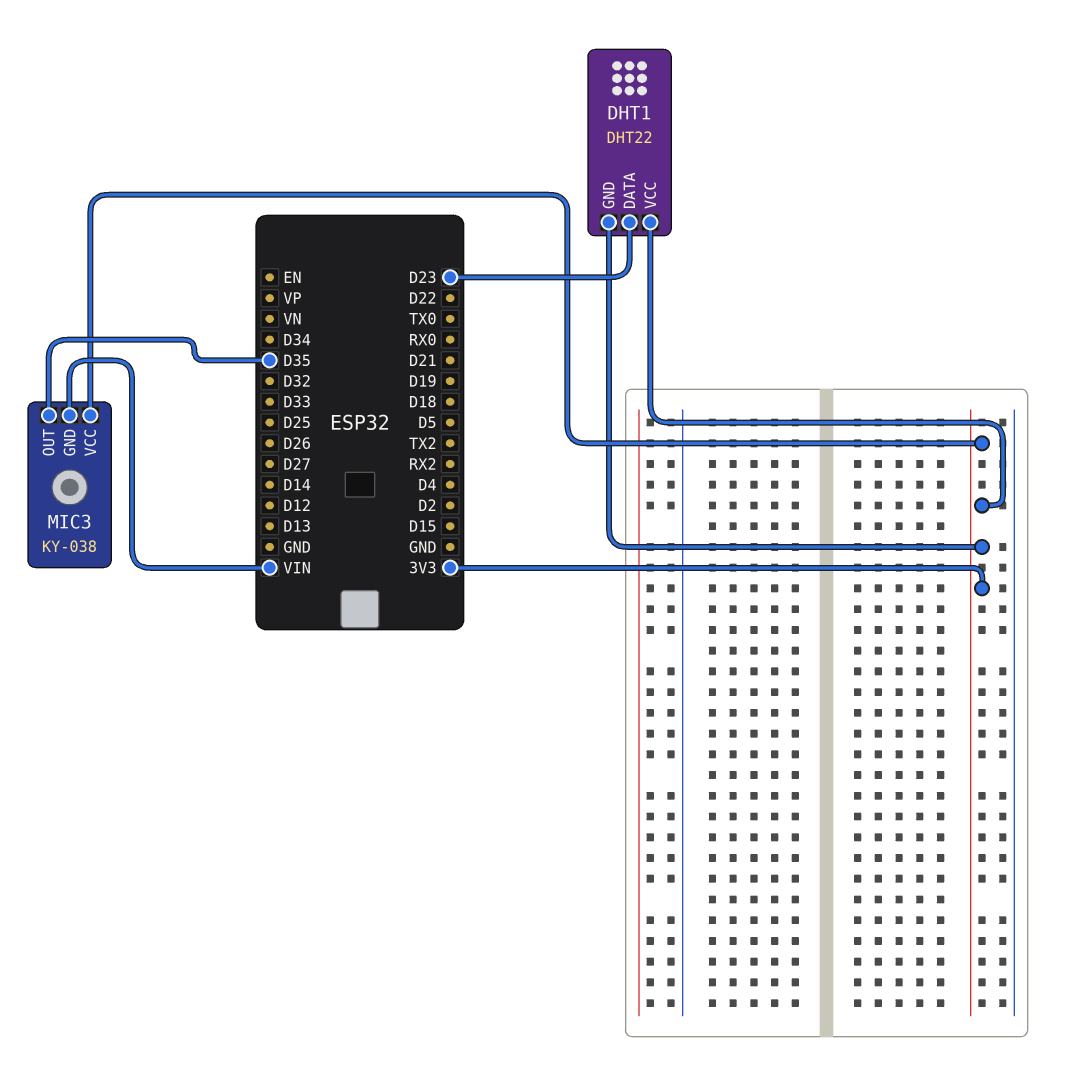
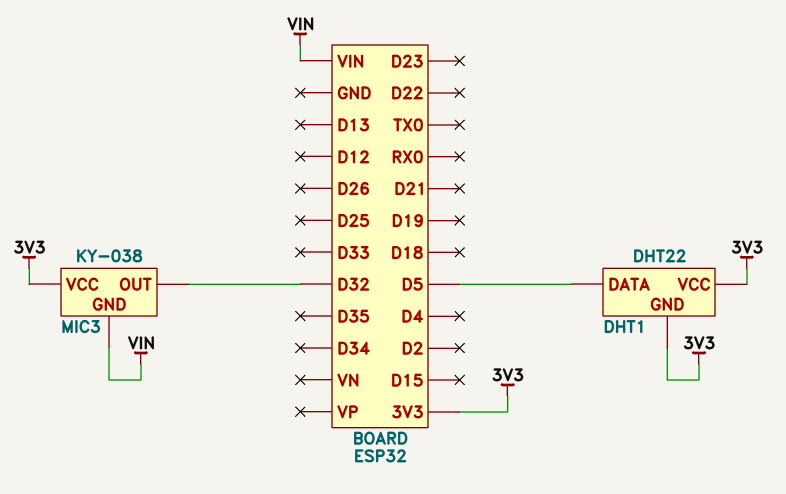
DHT1 pin DATA: D23 -> D5
MIC3 pin OUT: D35 -> D32

